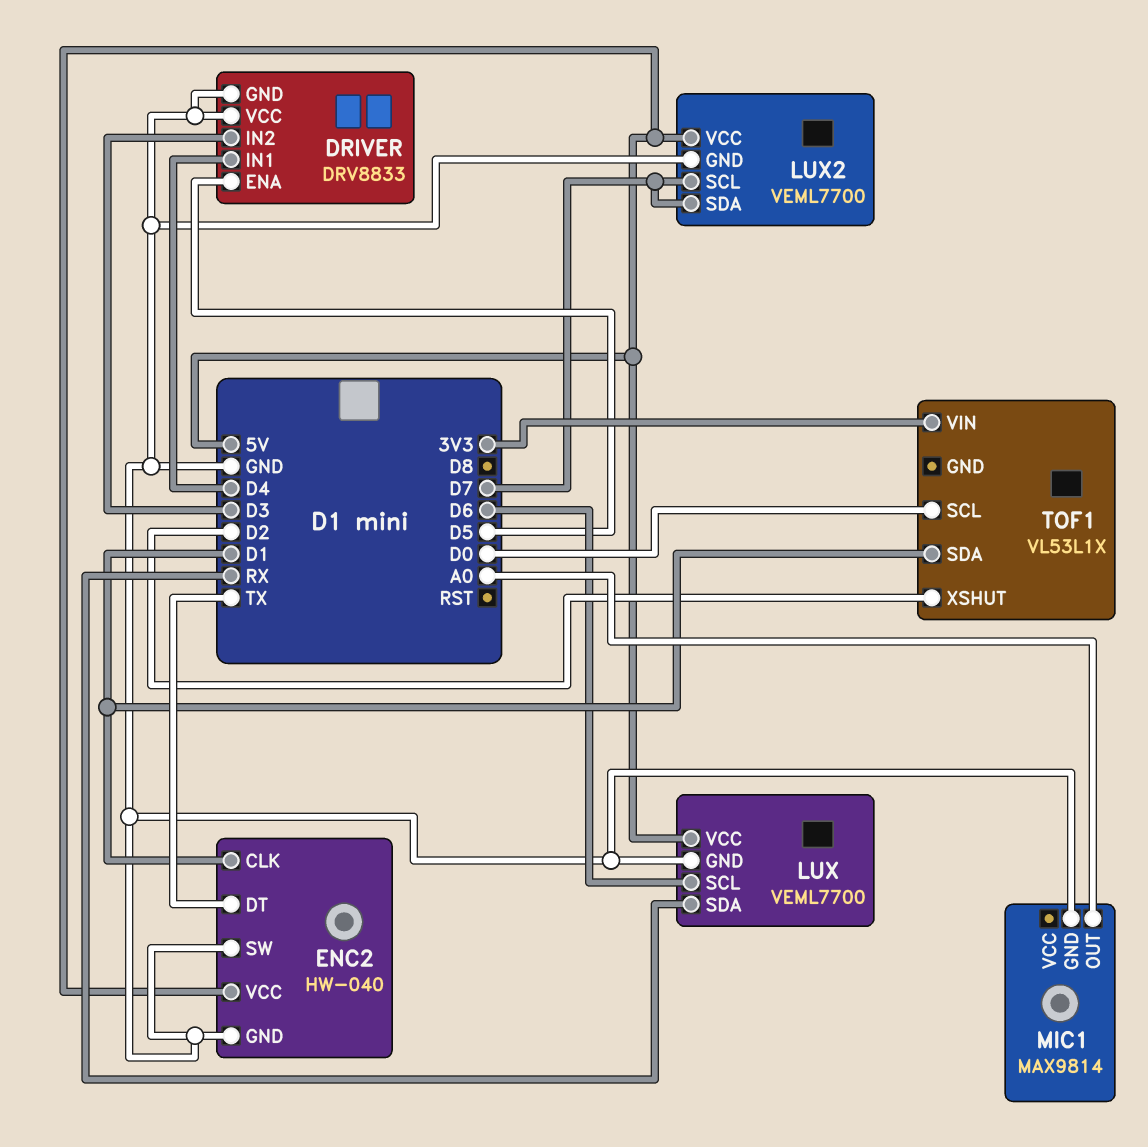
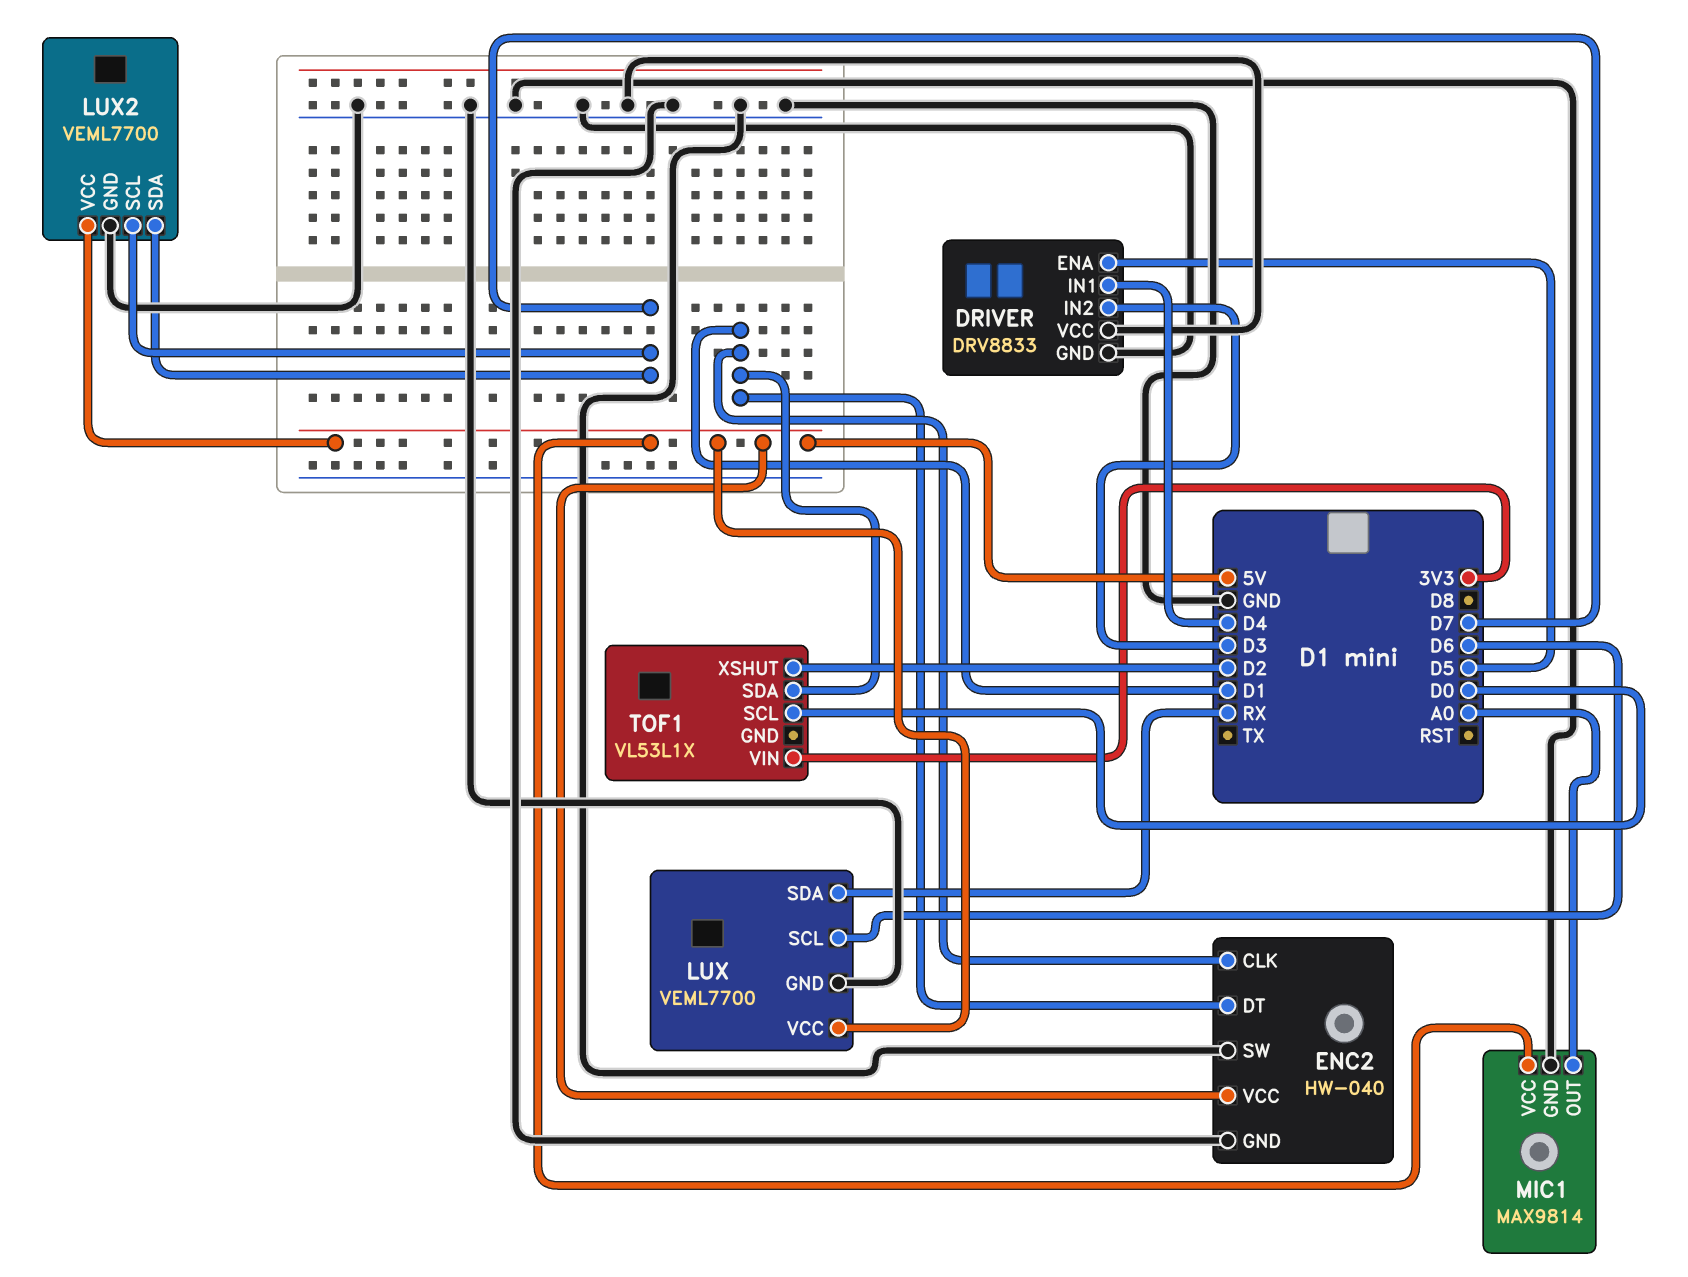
ENC2 pin DT: TX -> D1
MIC1 pin VCC: none -> 5V

